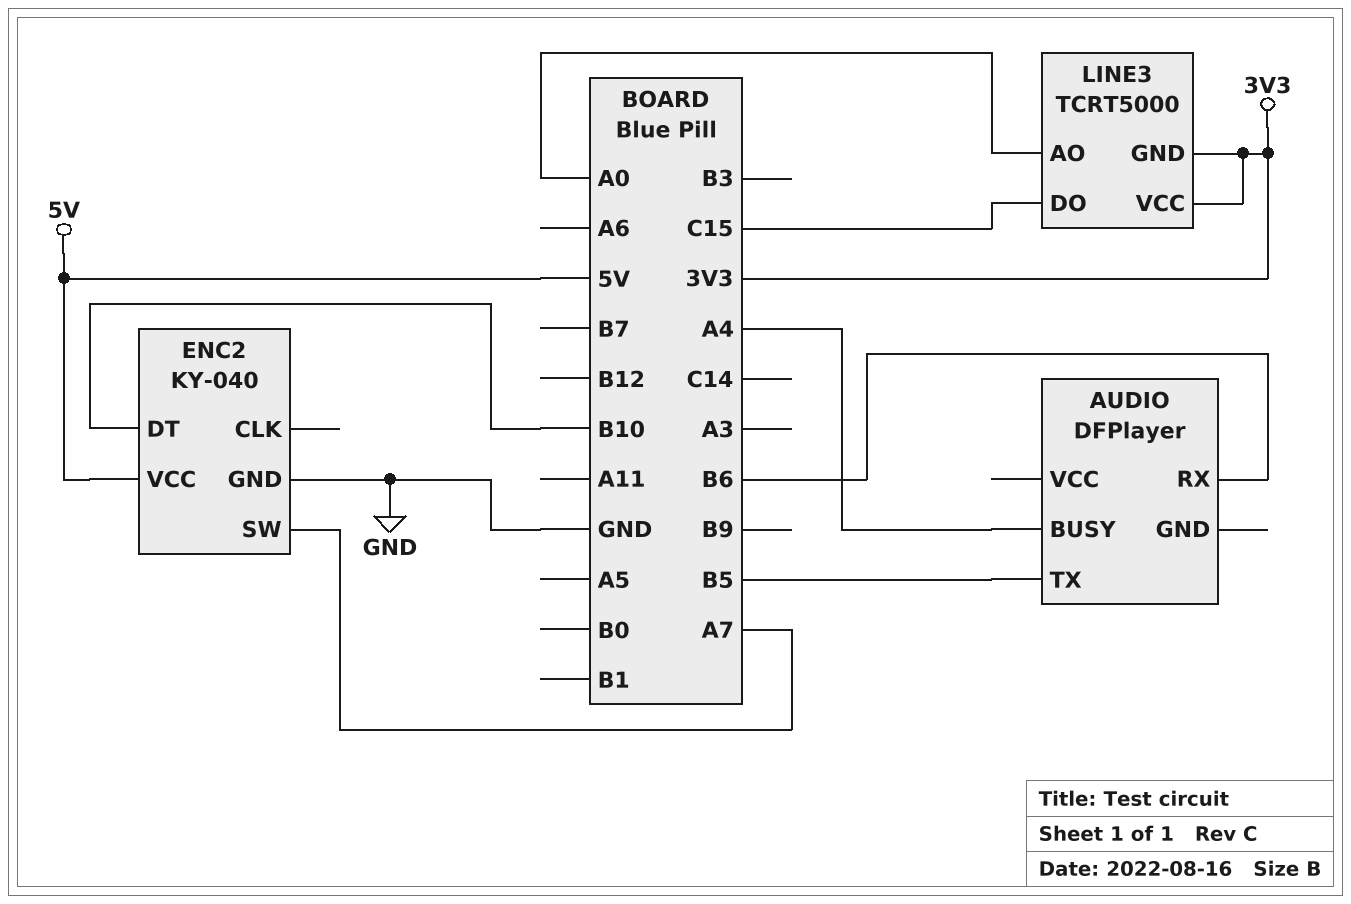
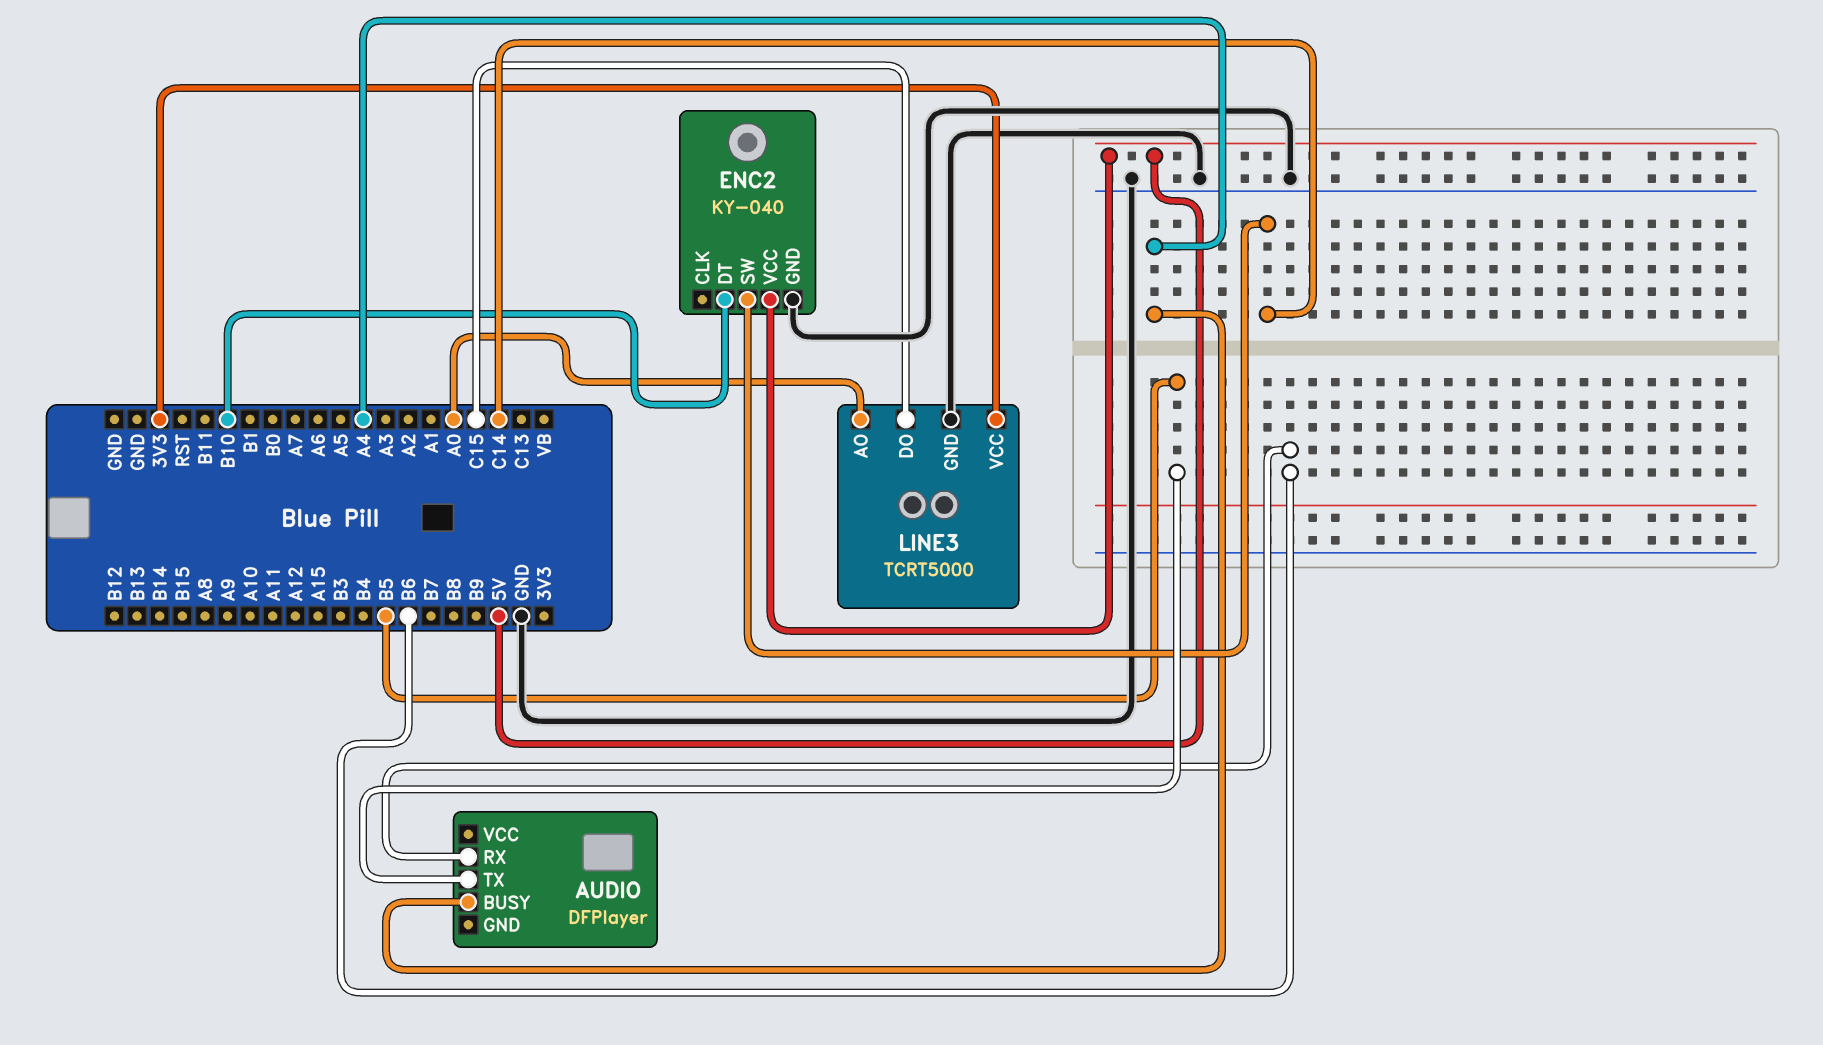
ENC2 pin SW: A7 -> C14
LINE3 pin GND: 3V3 -> GND

